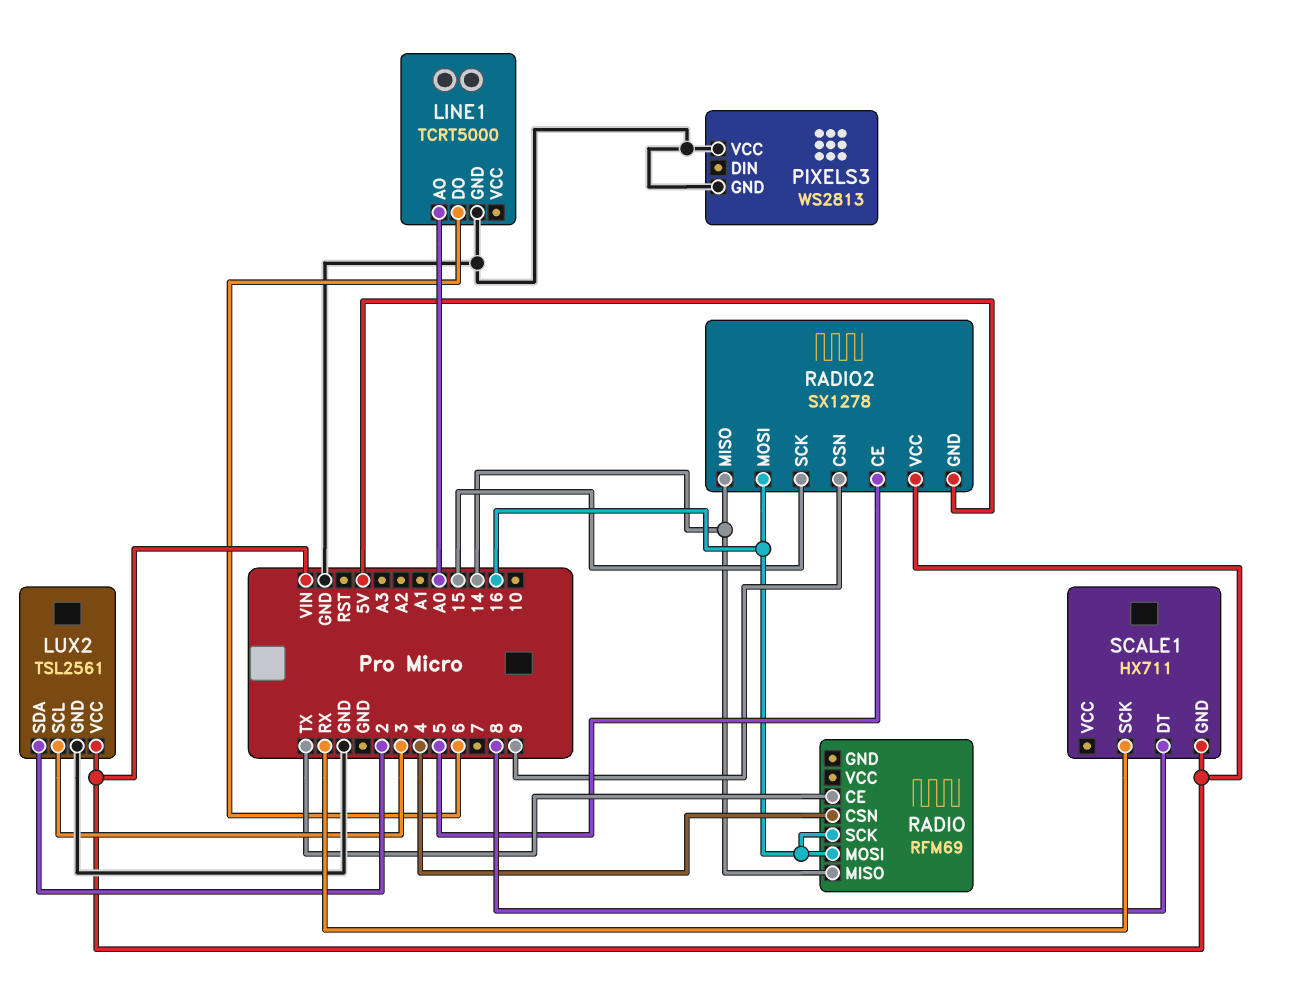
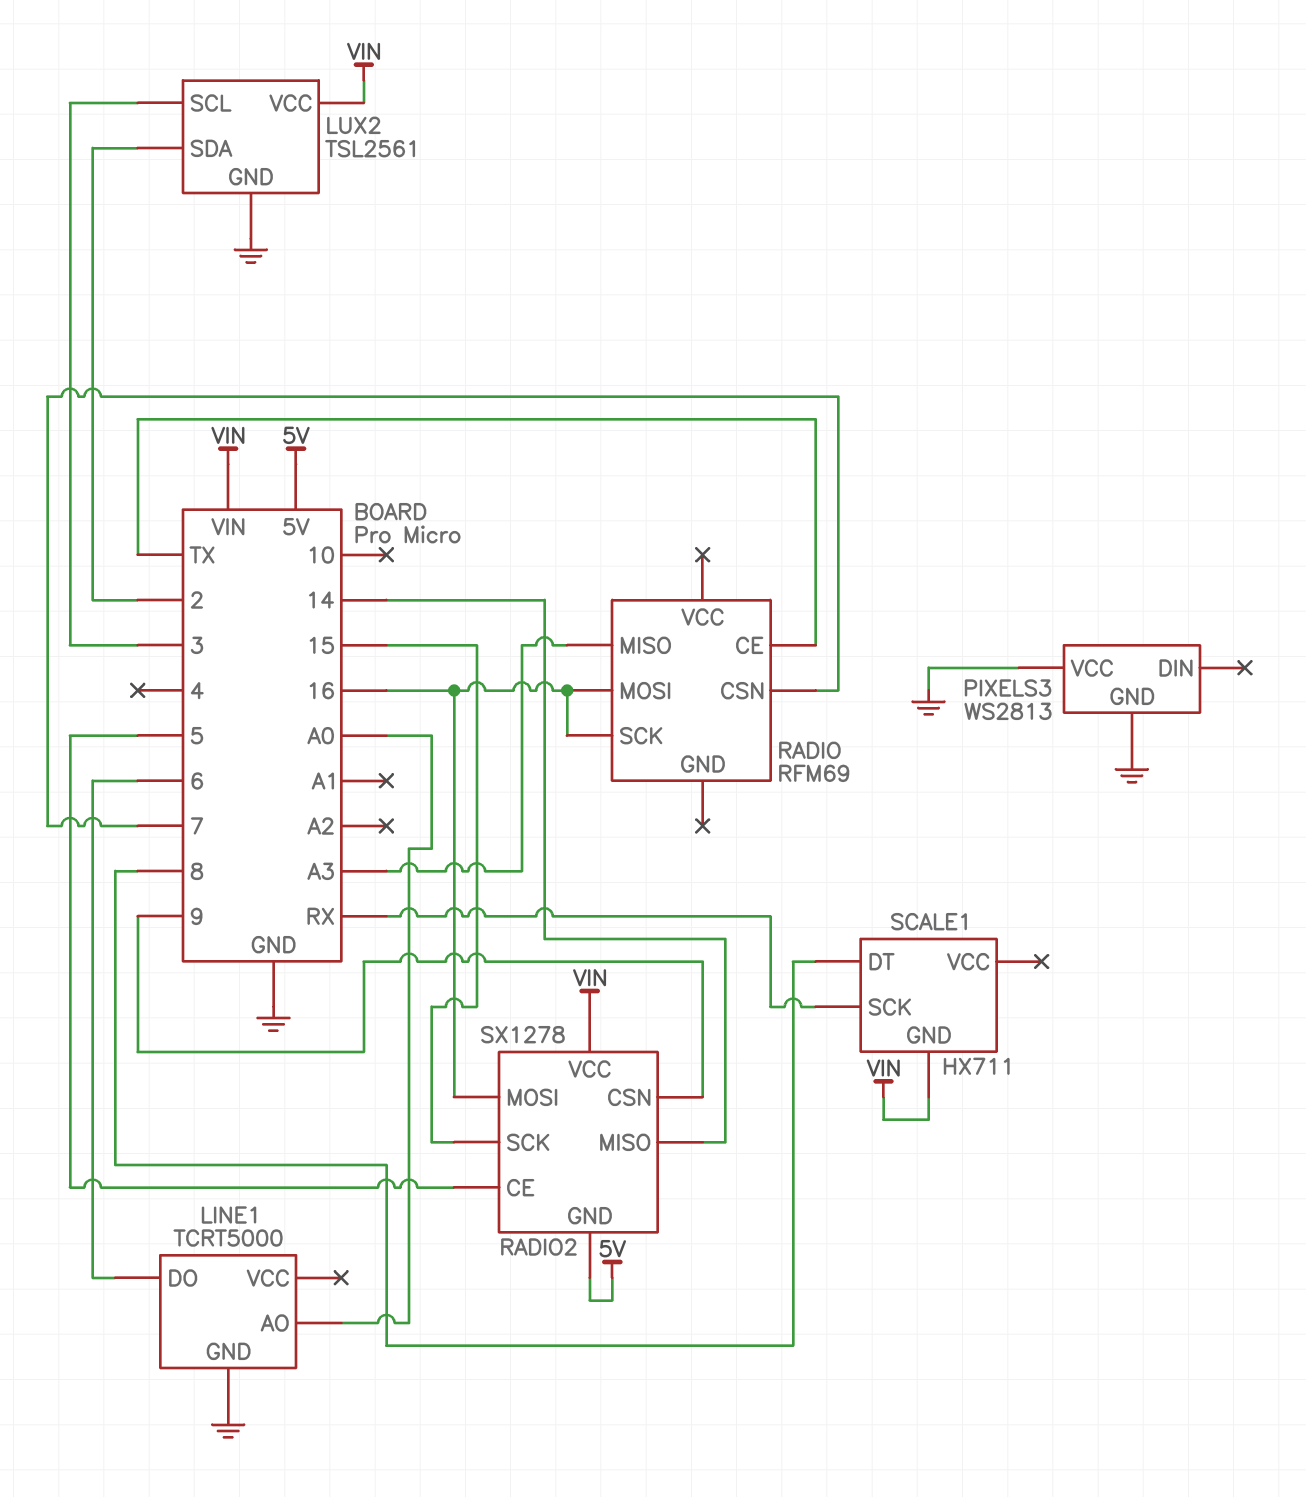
RADIO pin CSN: 4 -> 7
RADIO pin MISO: 14 -> A3

